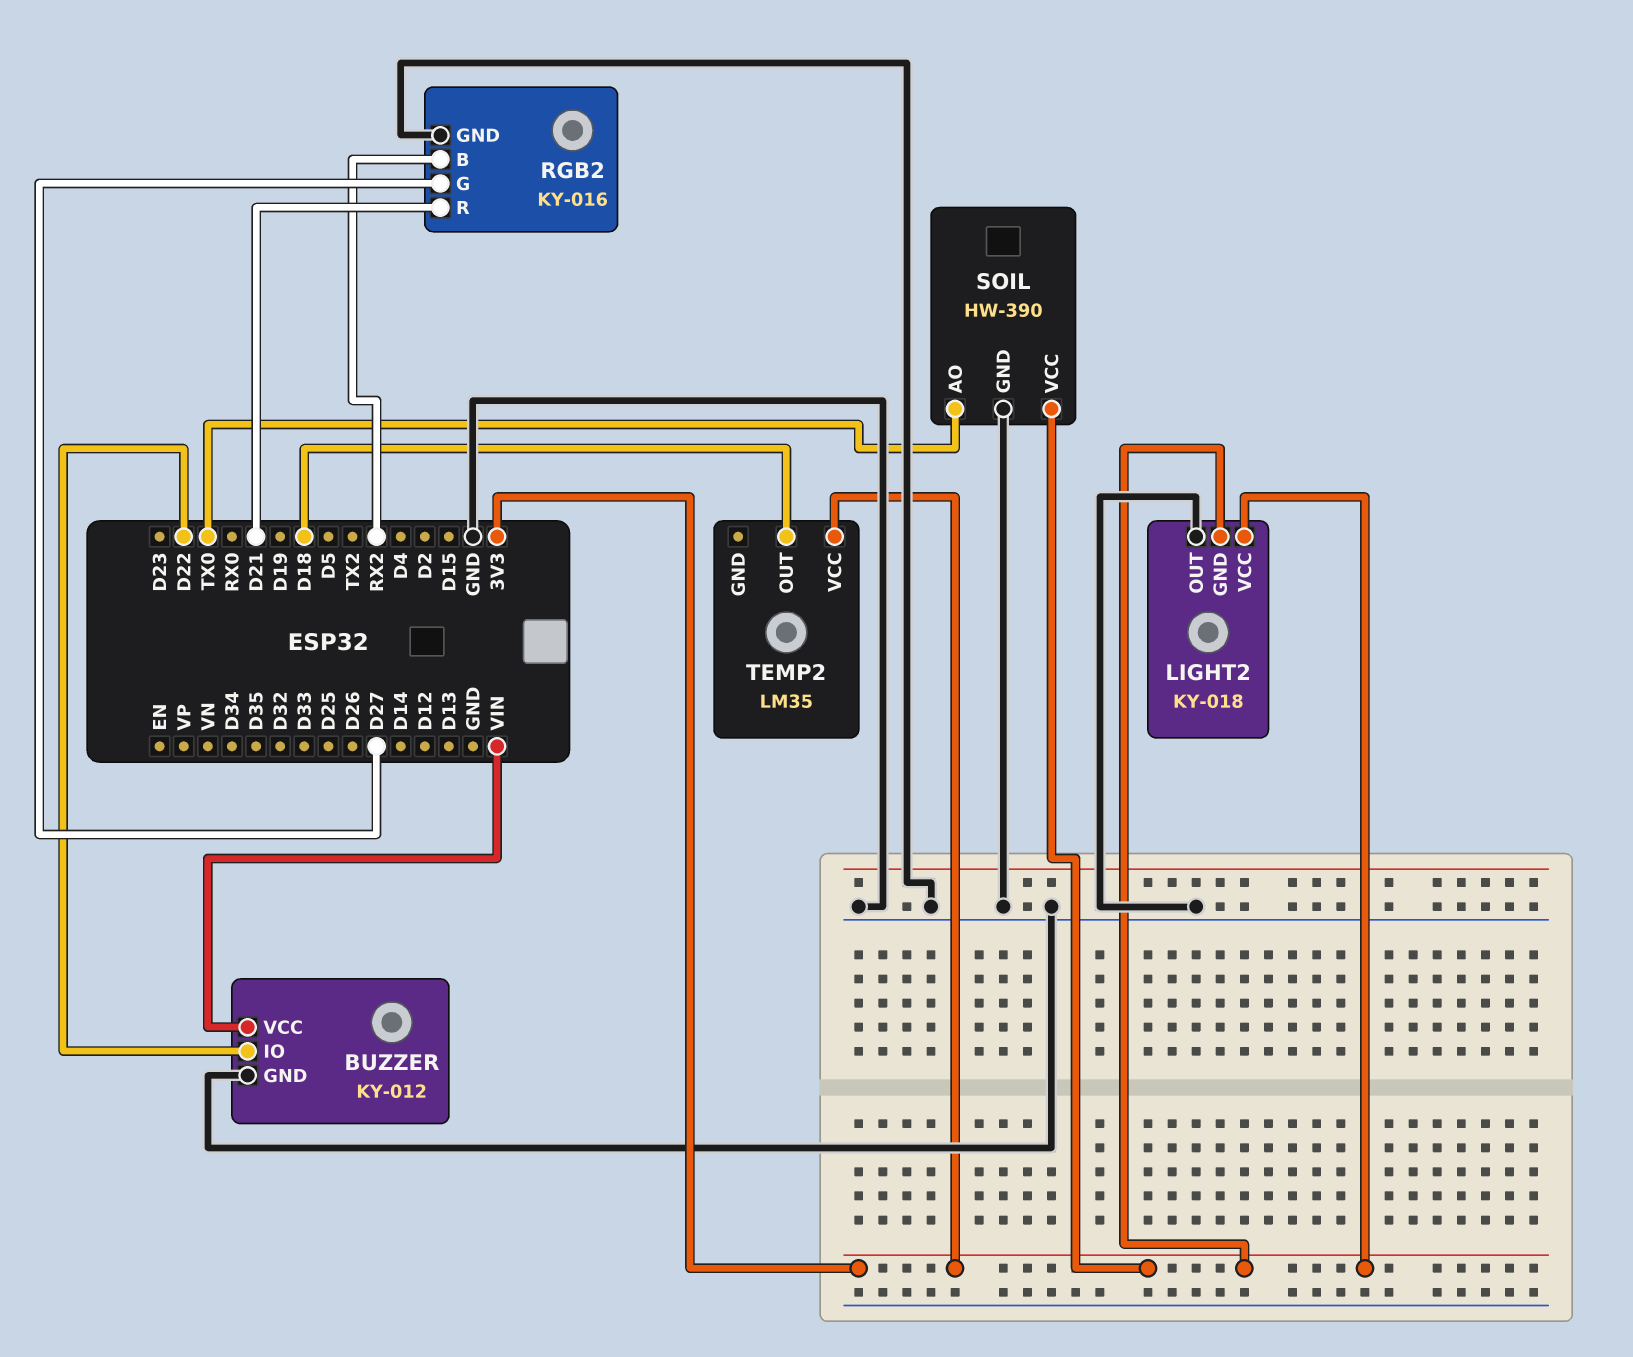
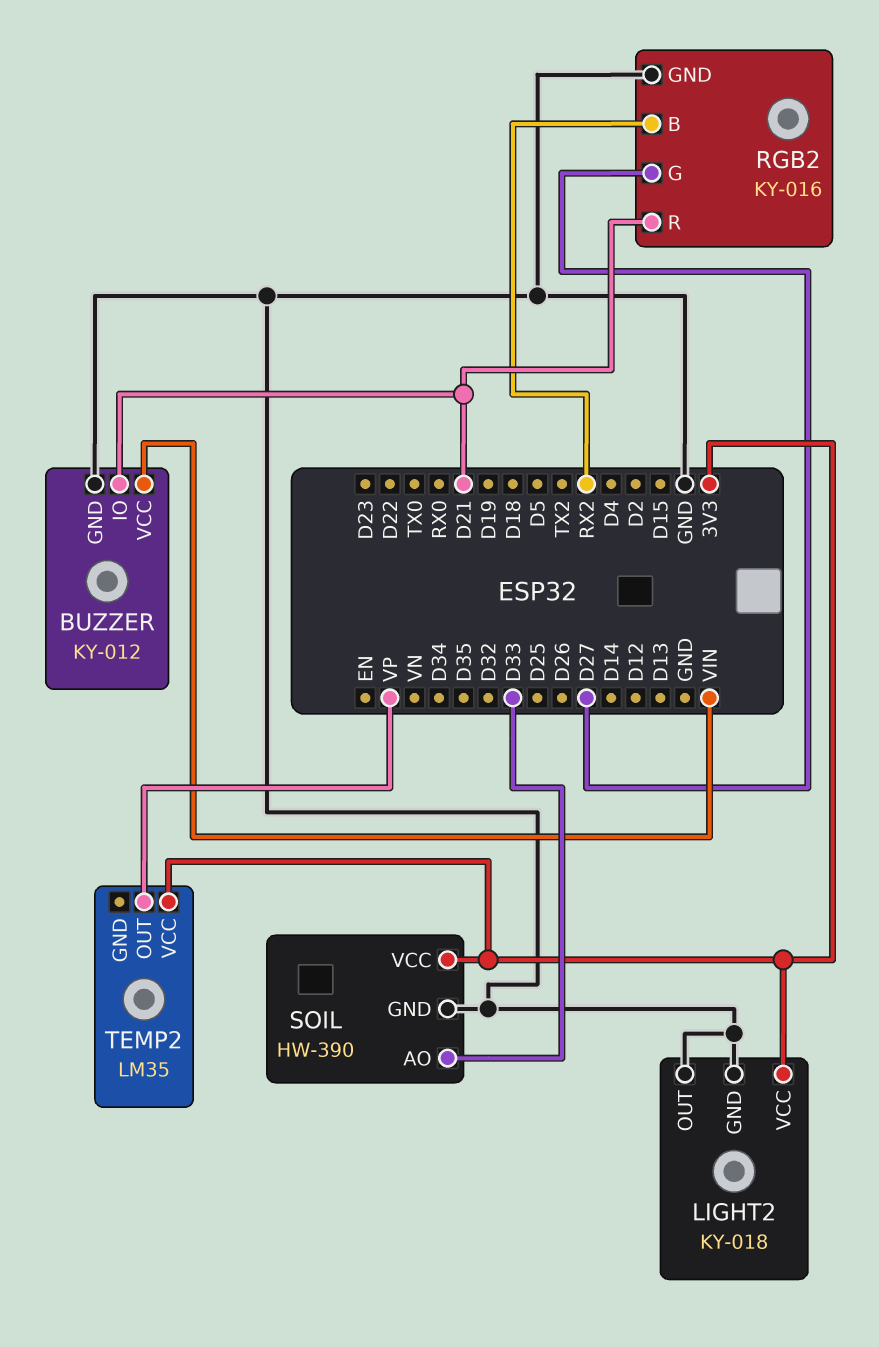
BUZZER pin IO: D22 -> D21
LIGHT2 pin GND: 3V3 -> GND
SOIL pin AO: TX0 -> D33
TEMP2 pin OUT: D18 -> VP

